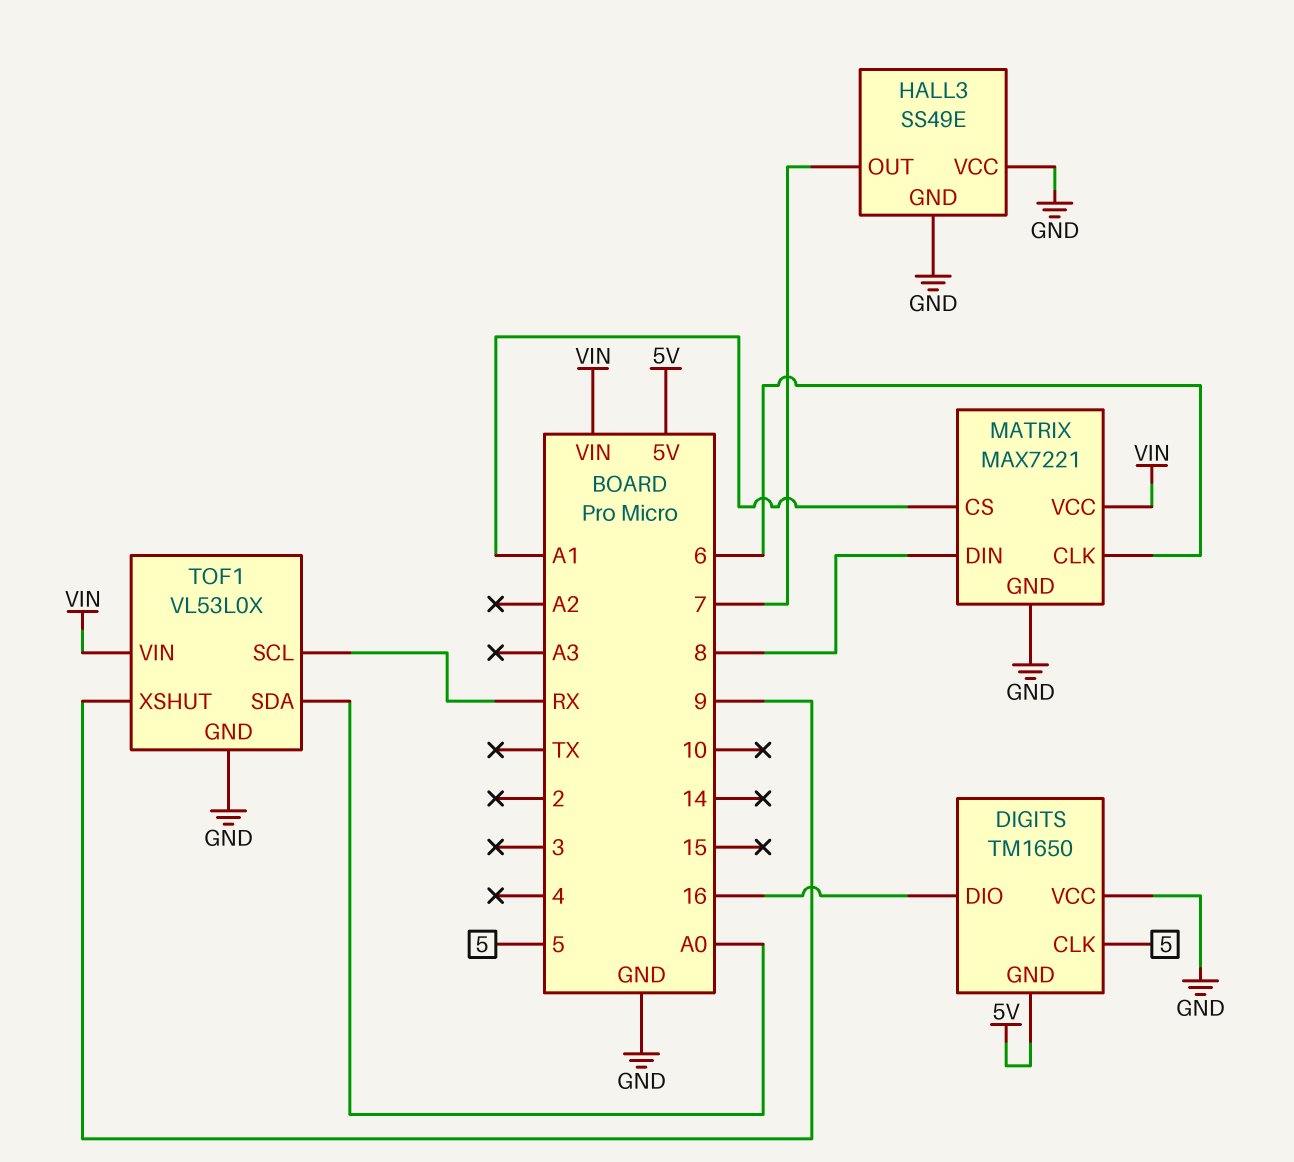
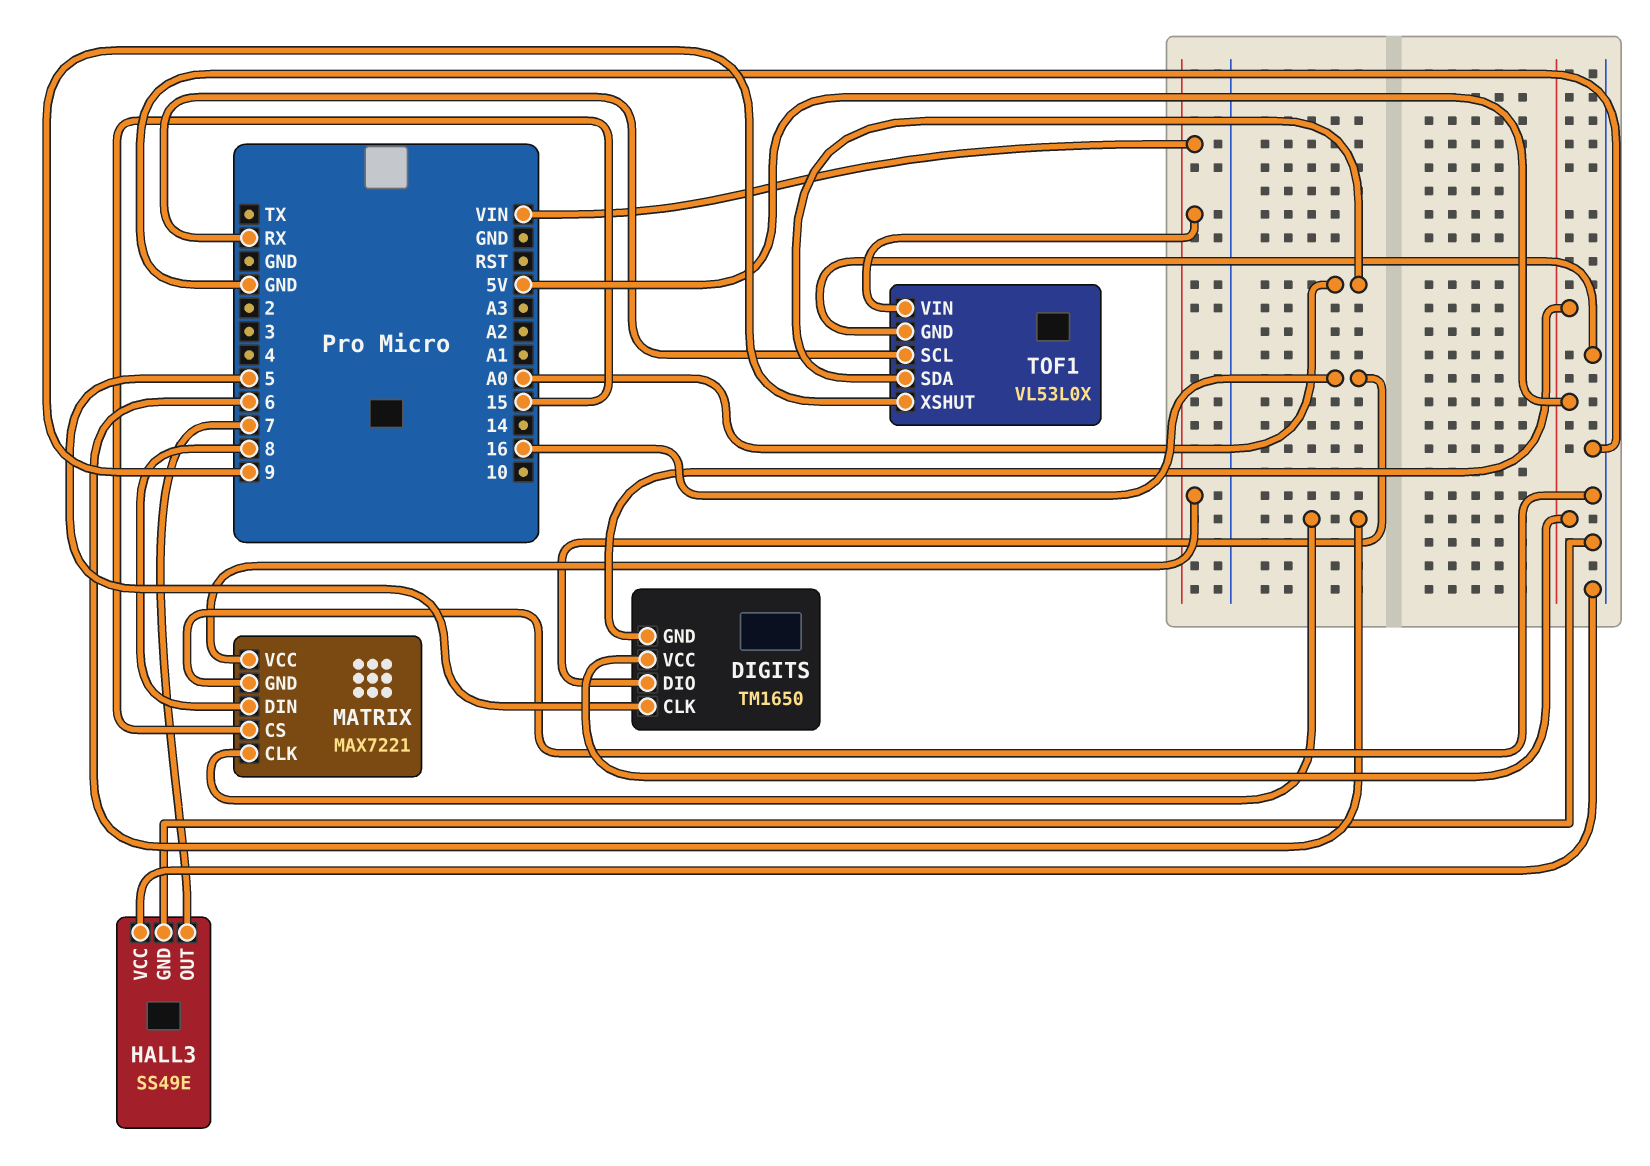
DIGITS pin VCC: GND -> 5V
MATRIX pin CS: A1 -> 15

